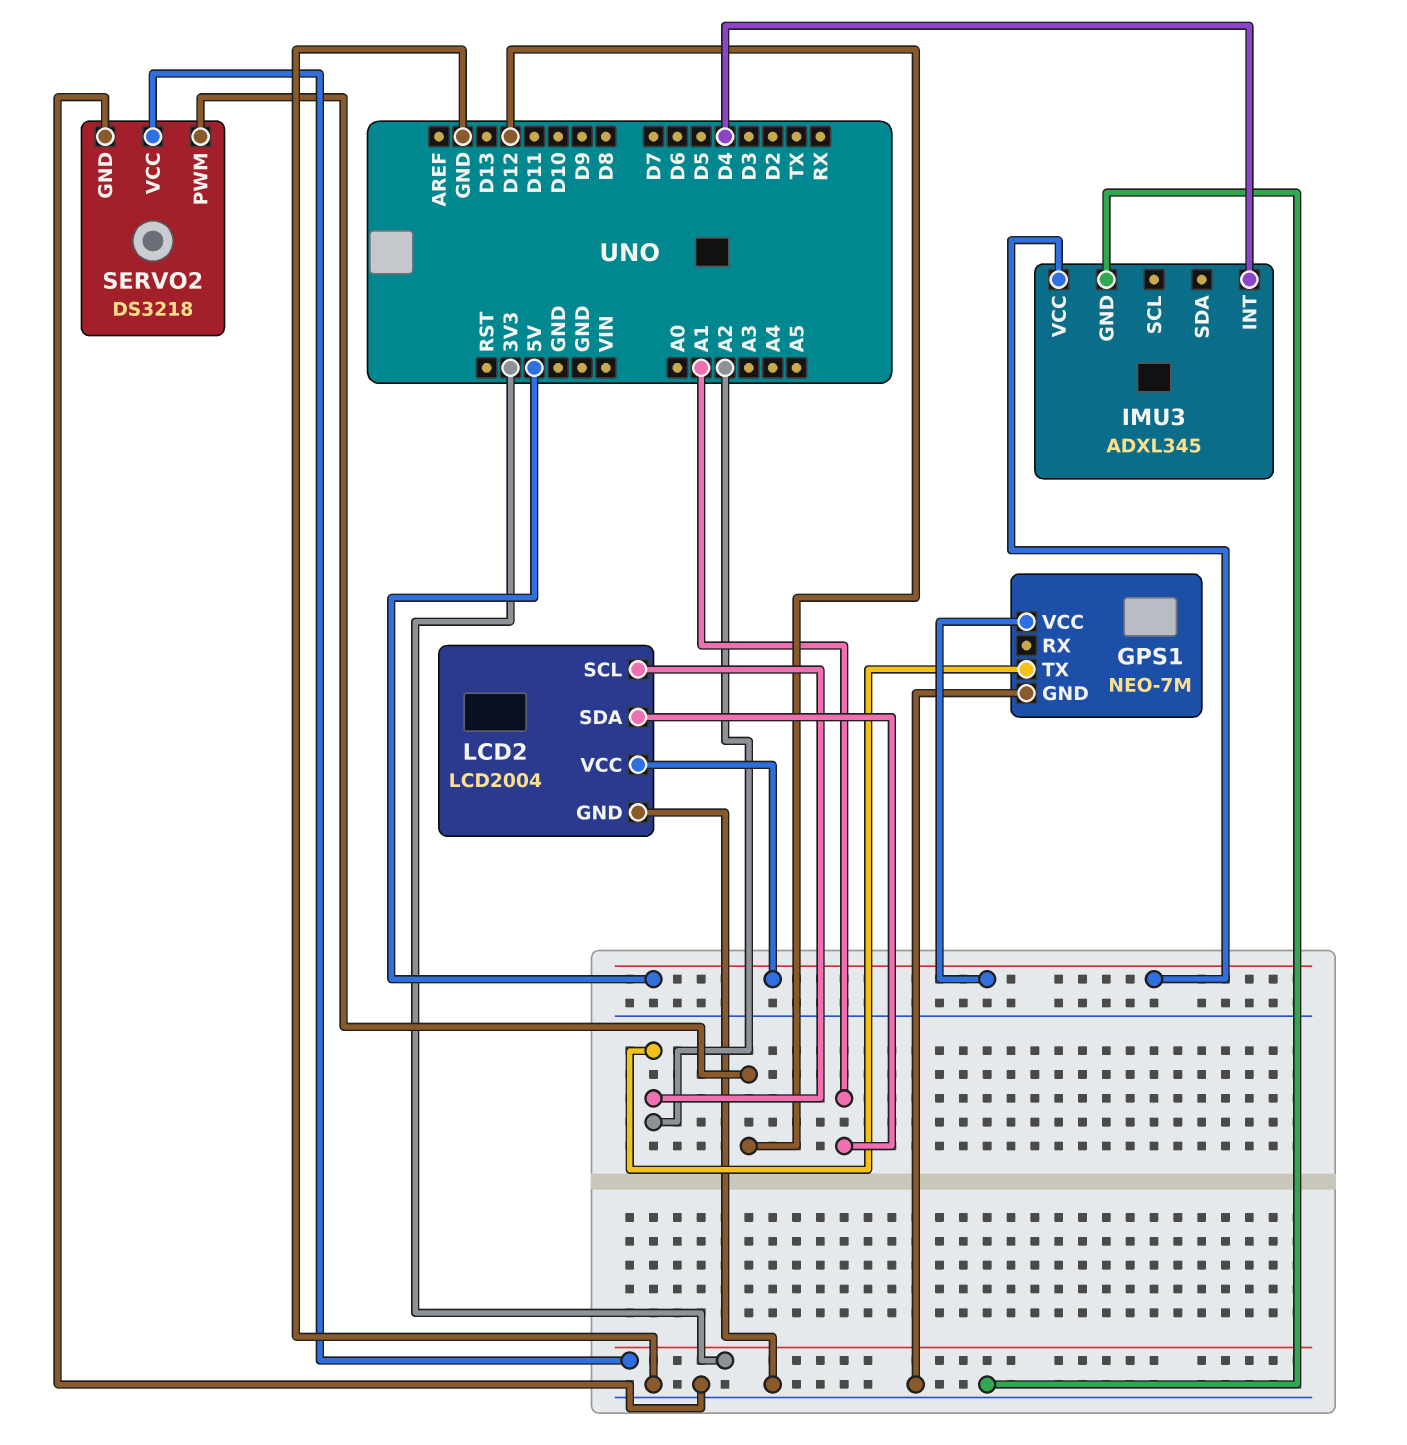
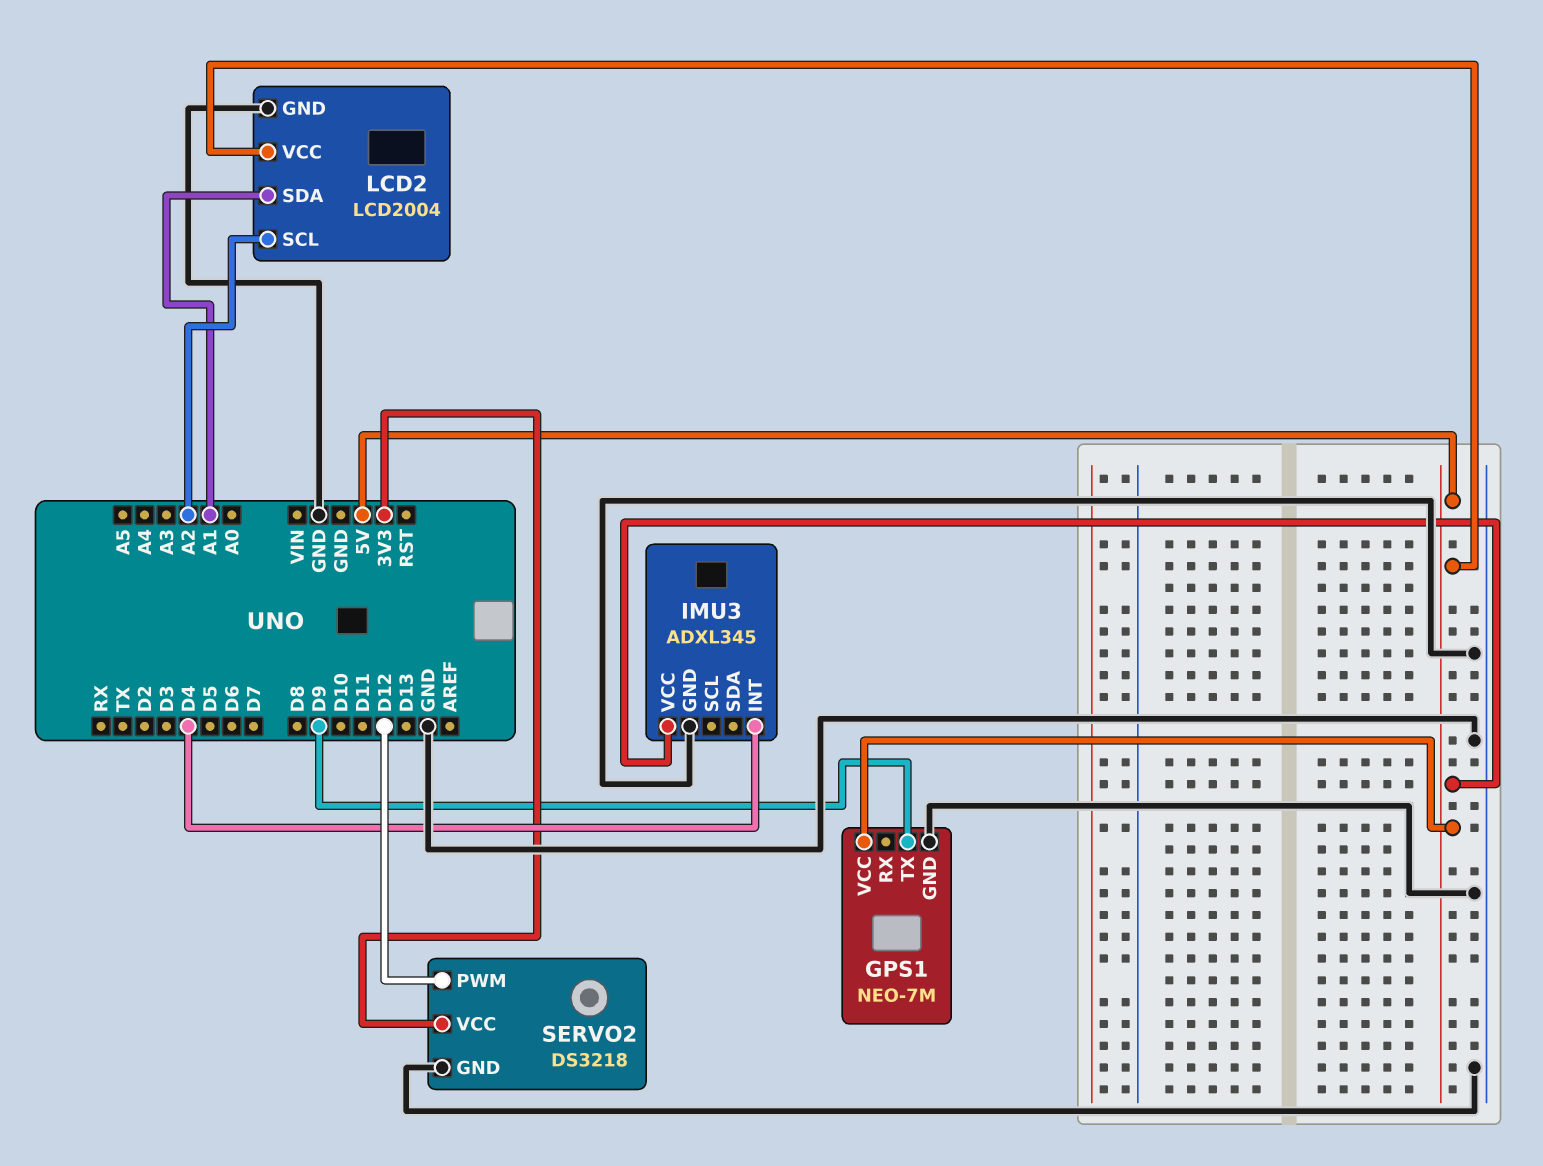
GPS1 pin TX: A2 -> D9

